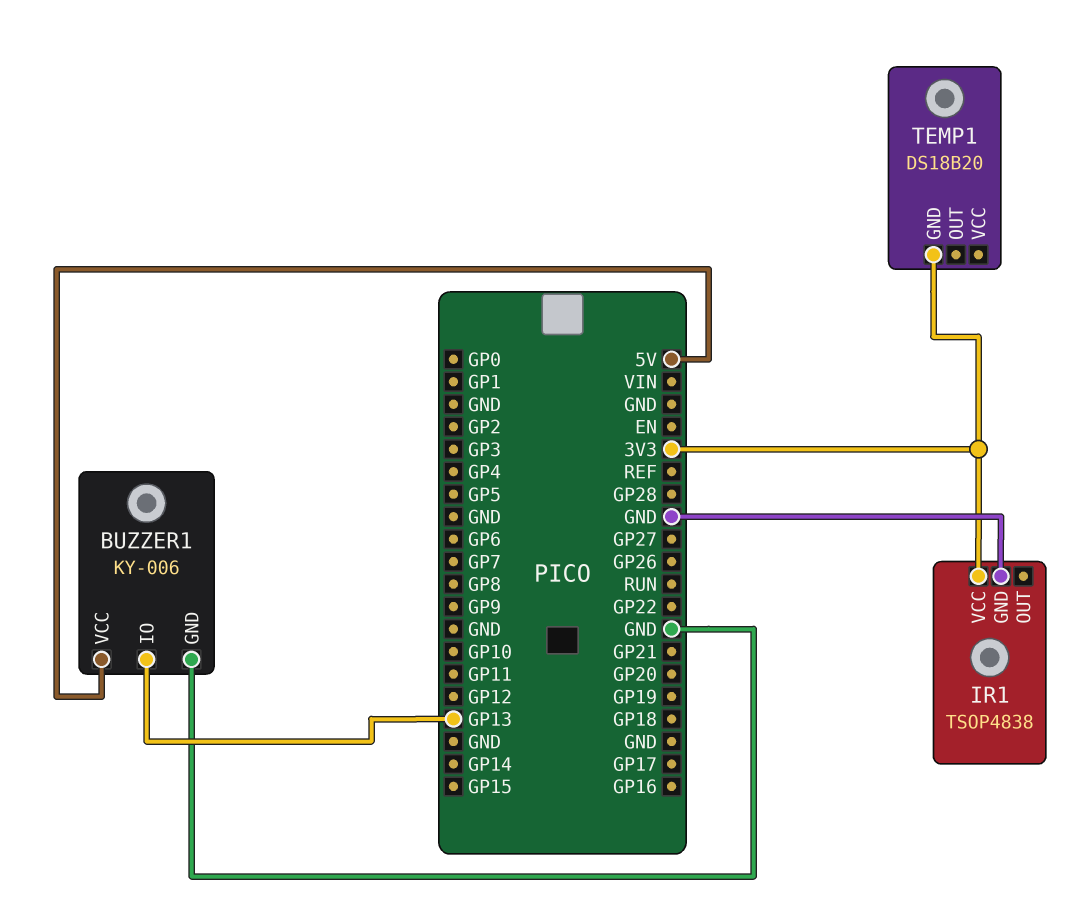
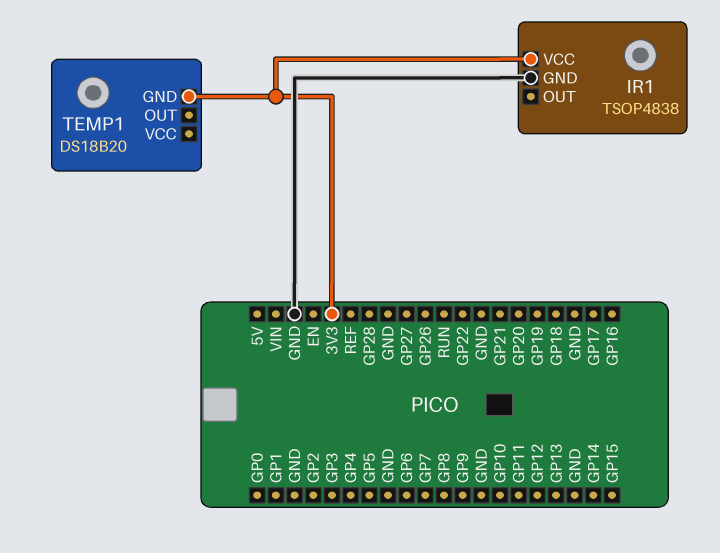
BUZZER1: KY-006 -> none
BUZZER1 pin GND: GND -> none
BUZZER1 pin IO: GP13 -> none
BUZZER1 pin VCC: 5V -> none

